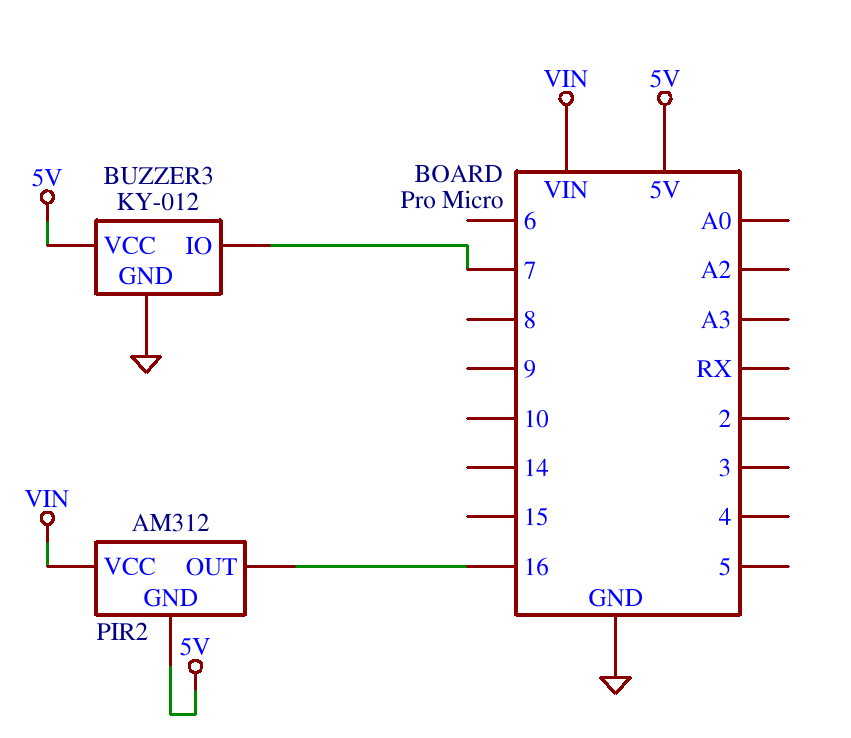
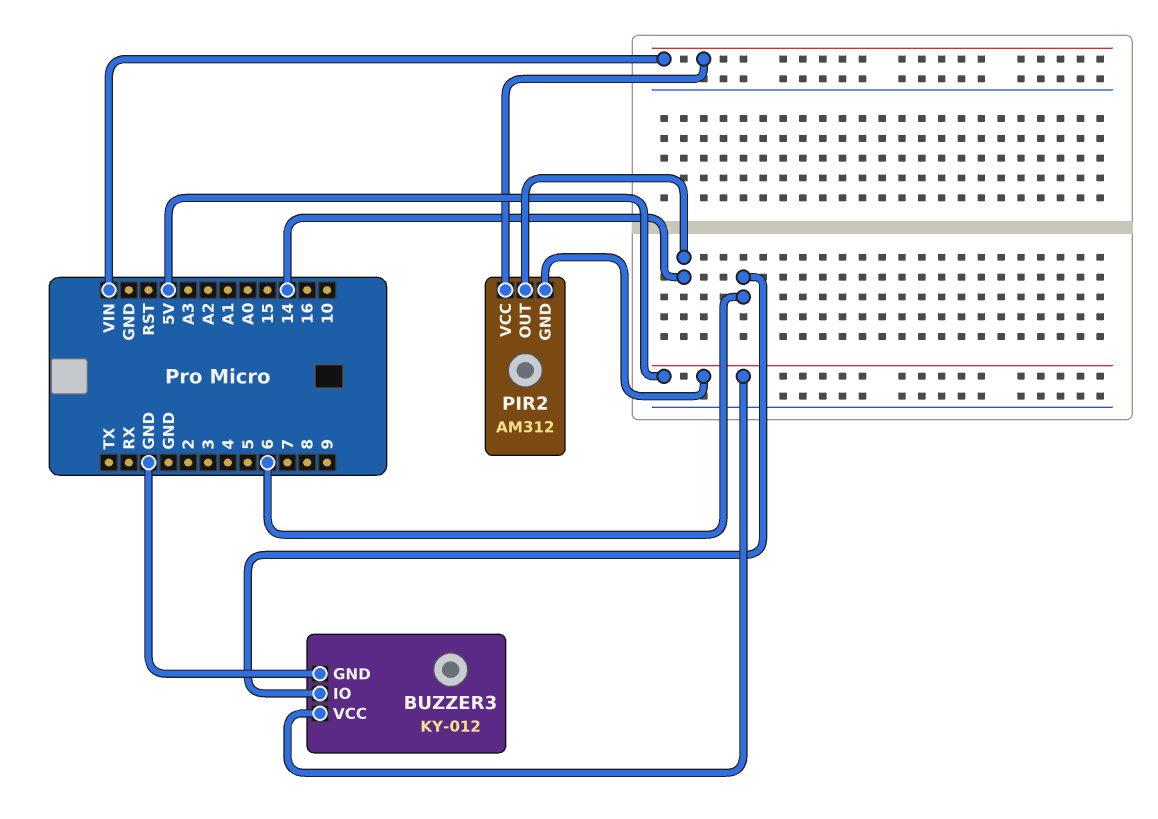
BUZZER3 pin IO: 7 -> 6
PIR2 pin OUT: 16 -> 14

